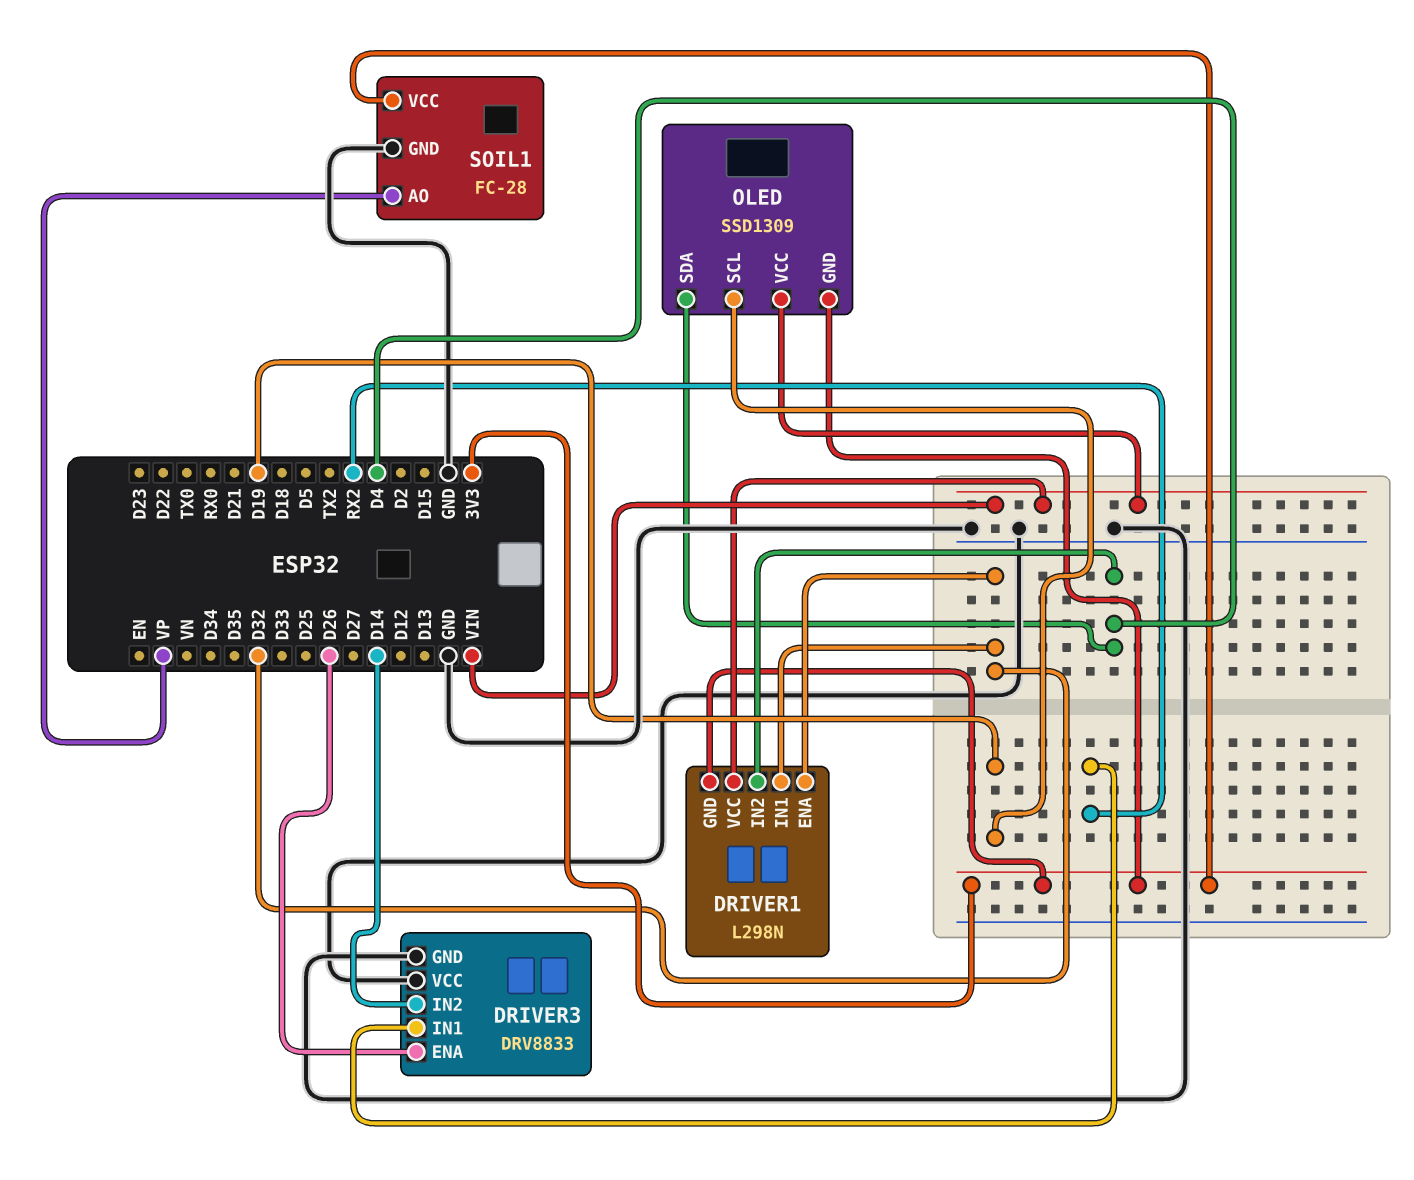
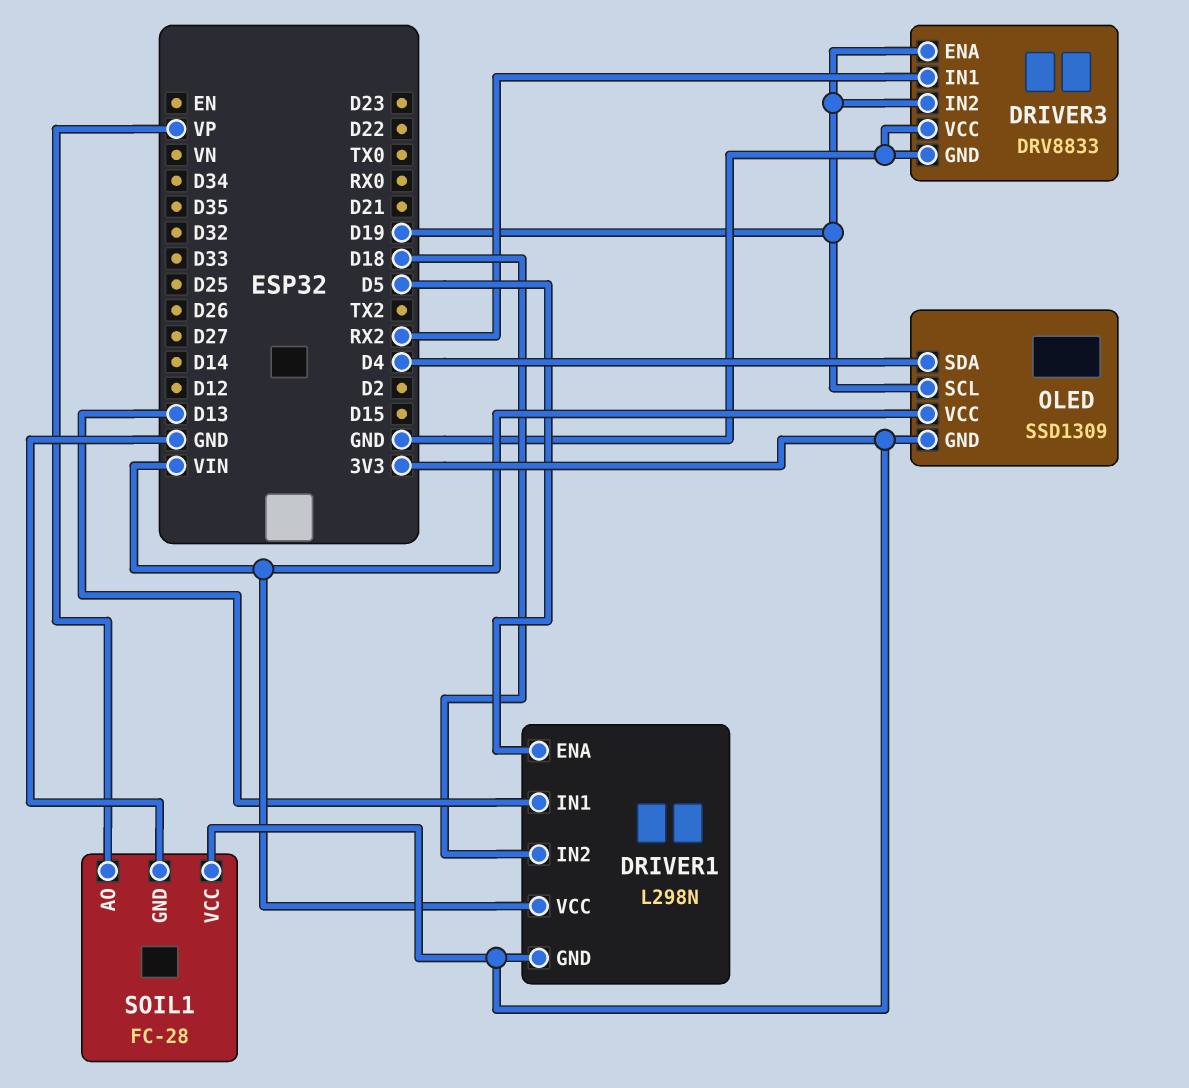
DRIVER1 pin ENA: D32 -> D5
DRIVER1 pin IN1: D32 -> D13
DRIVER1 pin IN2: D4 -> D18
DRIVER3 pin ENA: D26 -> D19
DRIVER3 pin IN2: D14 -> D19

